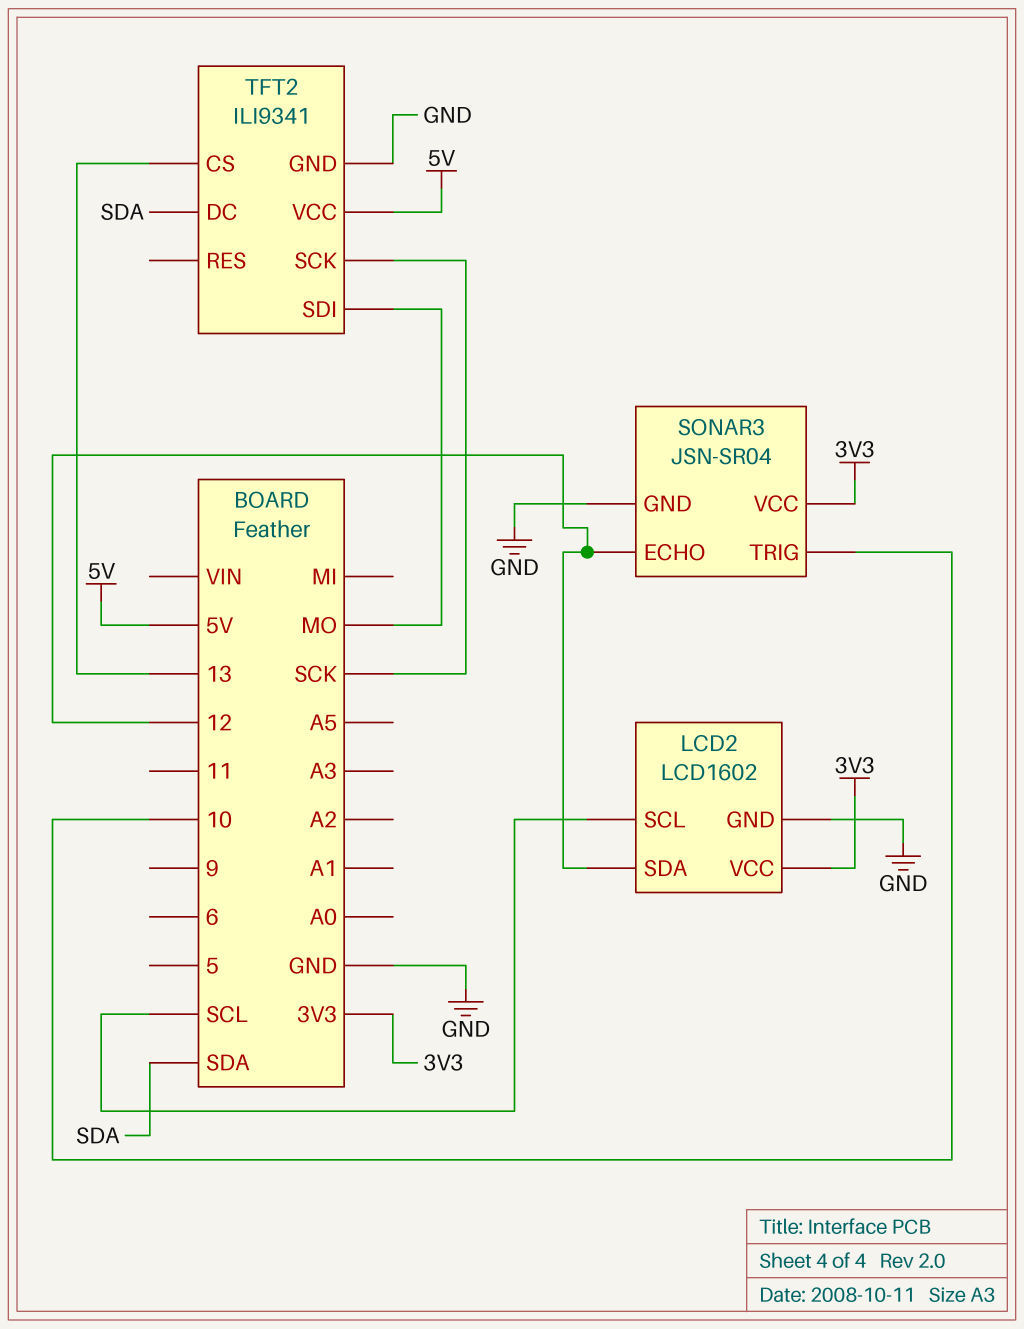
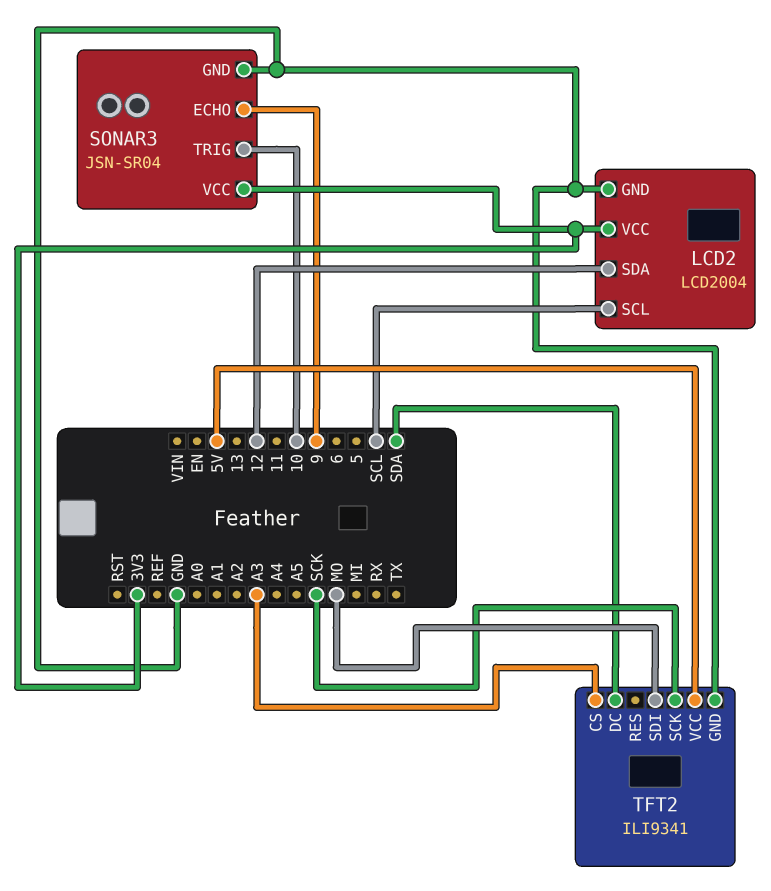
LCD2: LCD1602 -> LCD2004
SONAR3 pin ECHO: 12 -> 9
TFT2 pin CS: 13 -> A3

